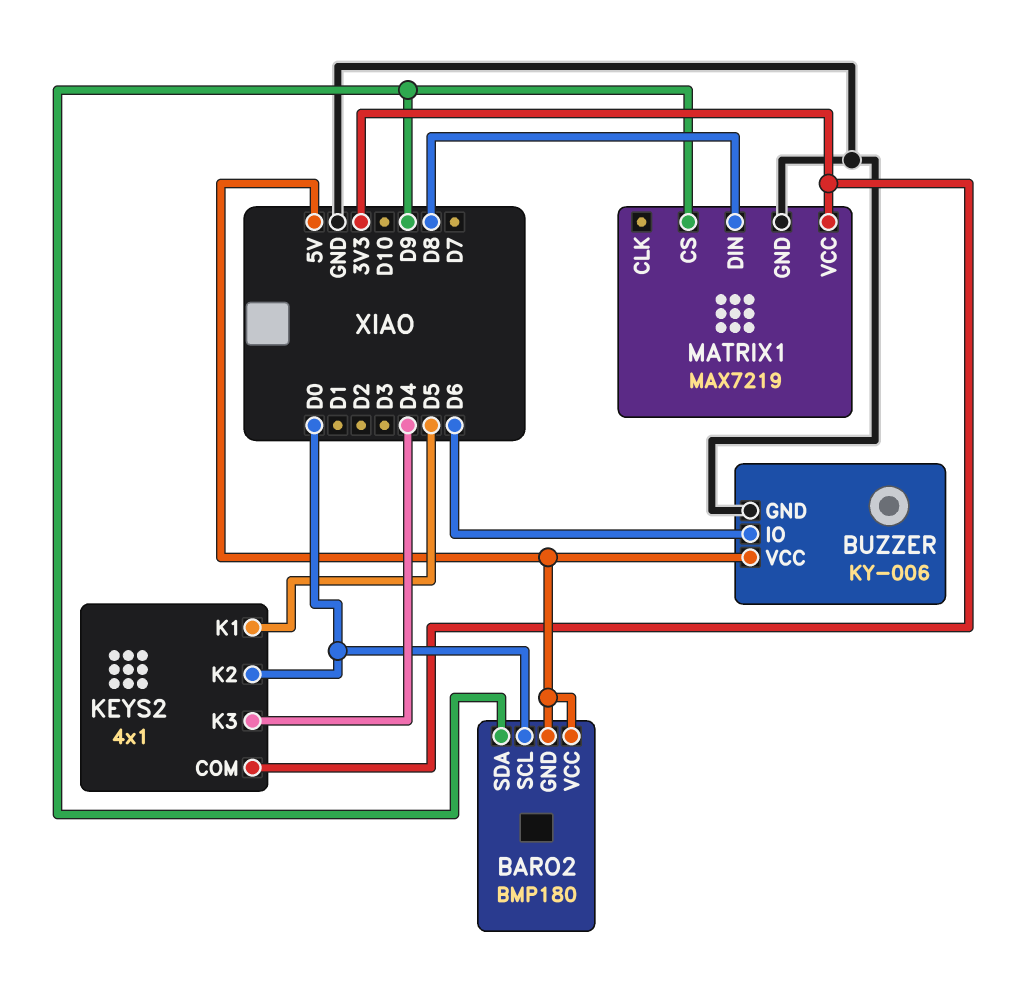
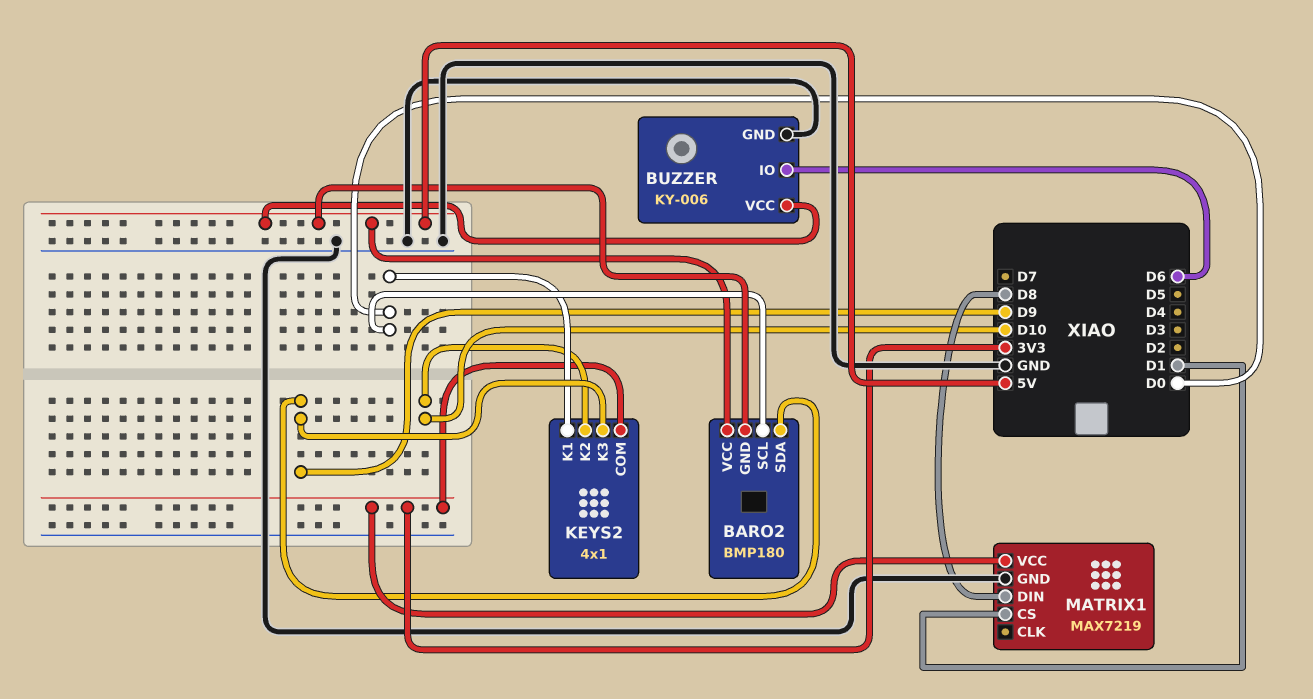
KEYS2 pin K1: D5 -> D0
KEYS2 pin K2: D0 -> D10
KEYS2 pin K3: D4 -> D9
MATRIX1 pin CS: D9 -> D1

